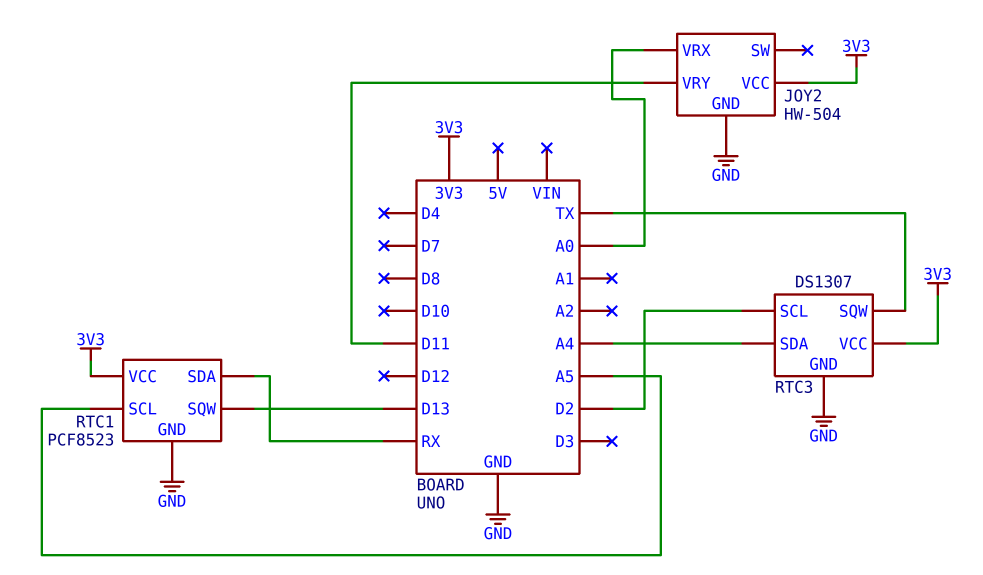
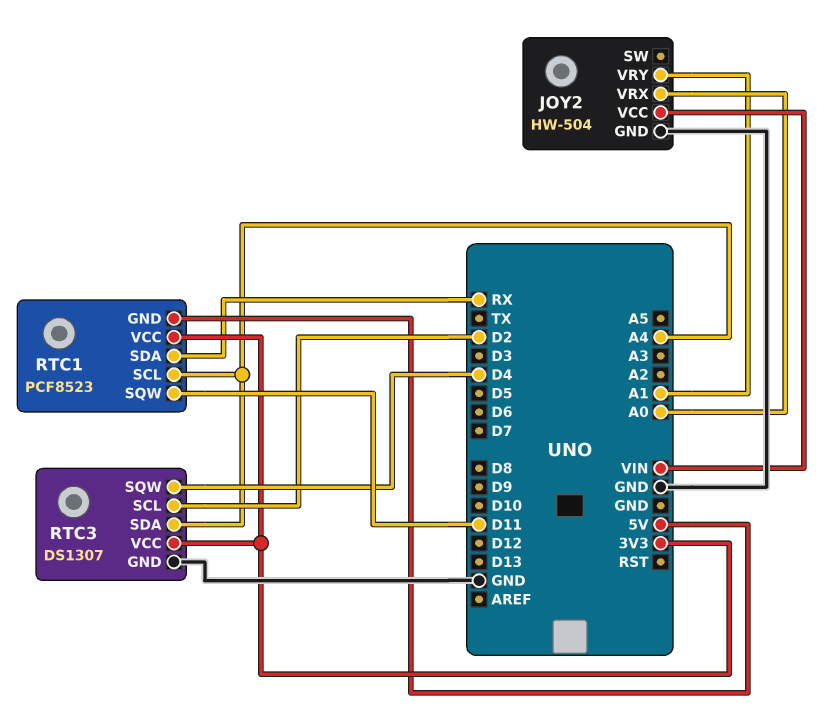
JOY2 pin VCC: 3V3 -> VIN
JOY2 pin VRY: D11 -> A1
RTC1 pin GND: GND -> 5V
RTC1 pin SCL: A5 -> A4
RTC1 pin SQW: D13 -> D11
RTC3 pin SQW: TX -> D4

